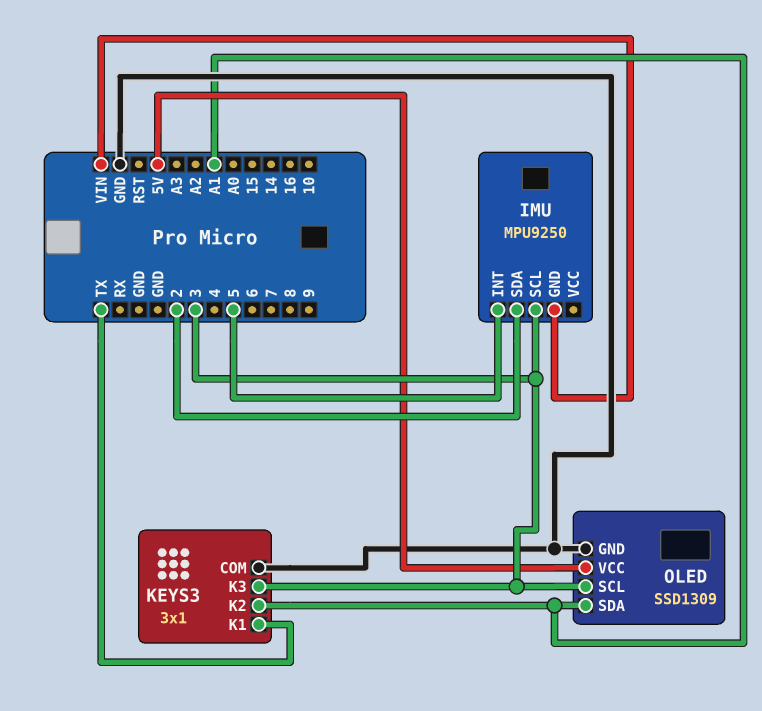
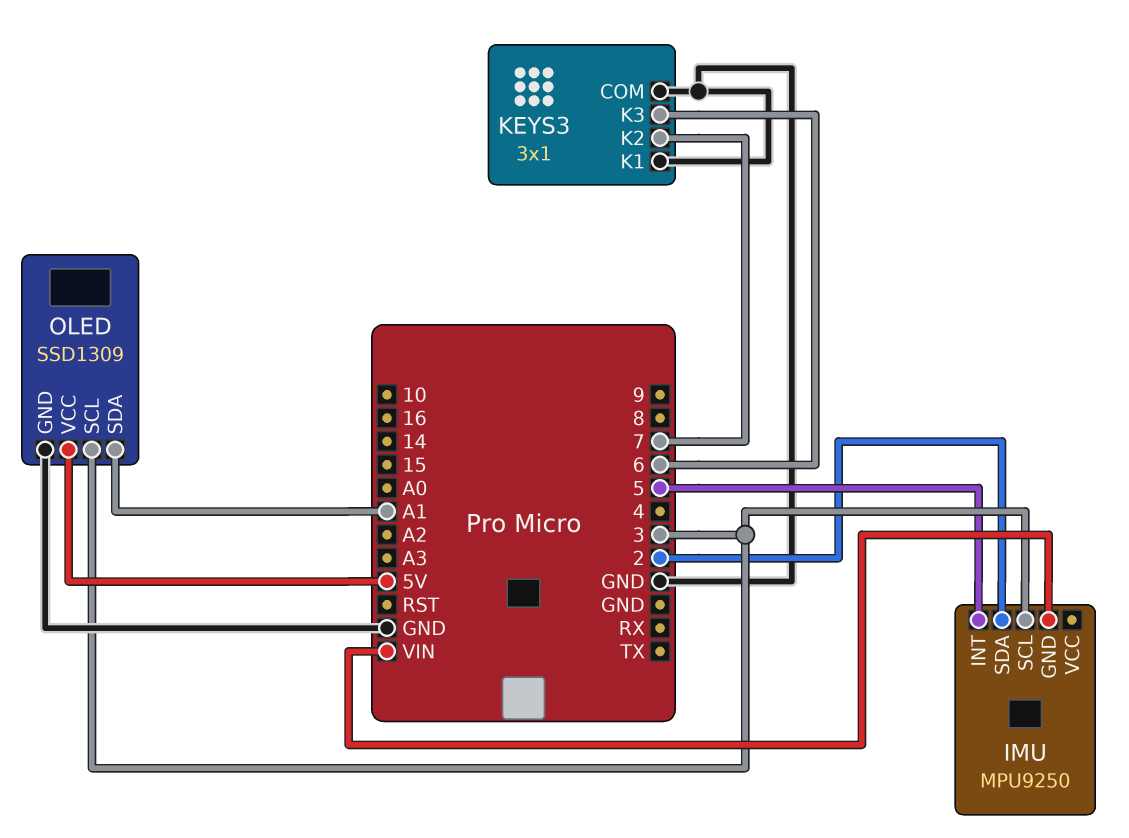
KEYS3 pin K1: TX -> GND
KEYS3 pin K2: A1 -> 7
KEYS3 pin K3: 3 -> 6

